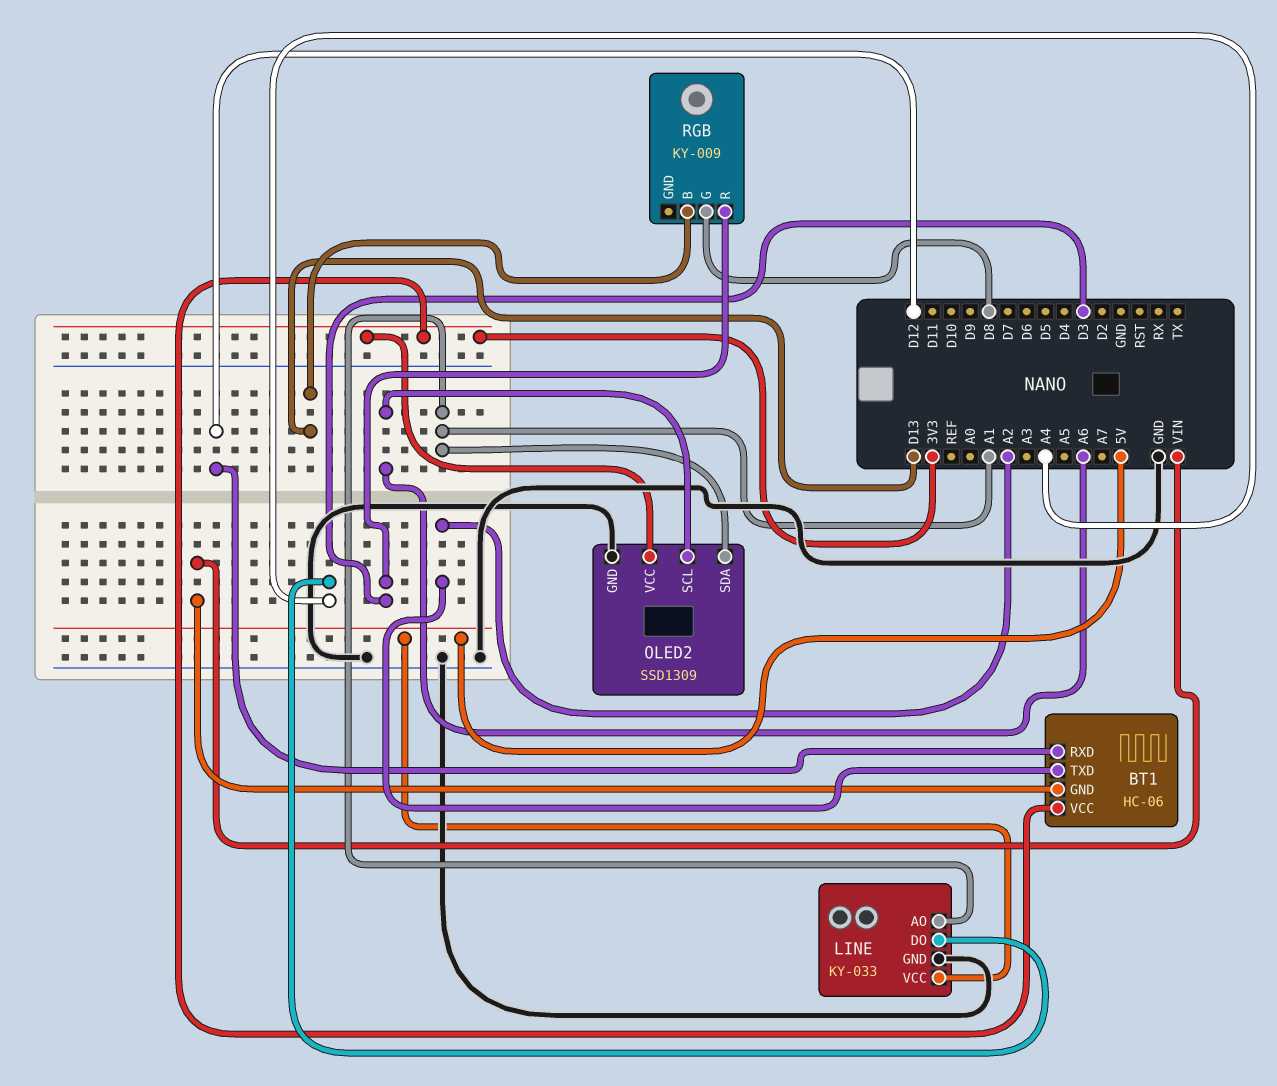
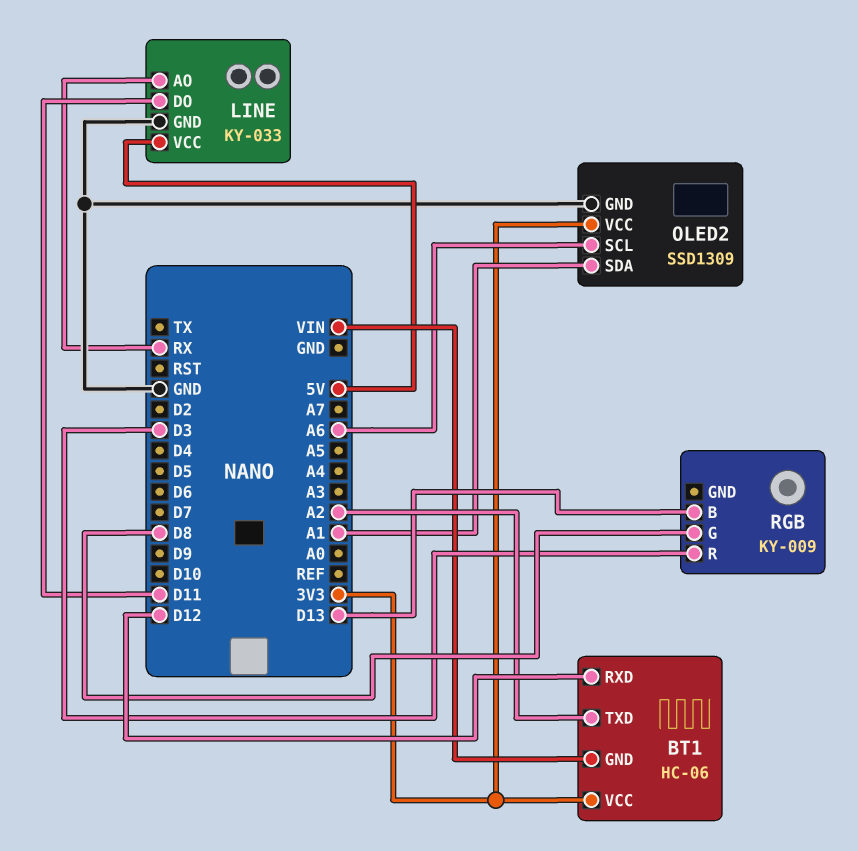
LINE pin AO: A1 -> RX
LINE pin DO: A4 -> D11

